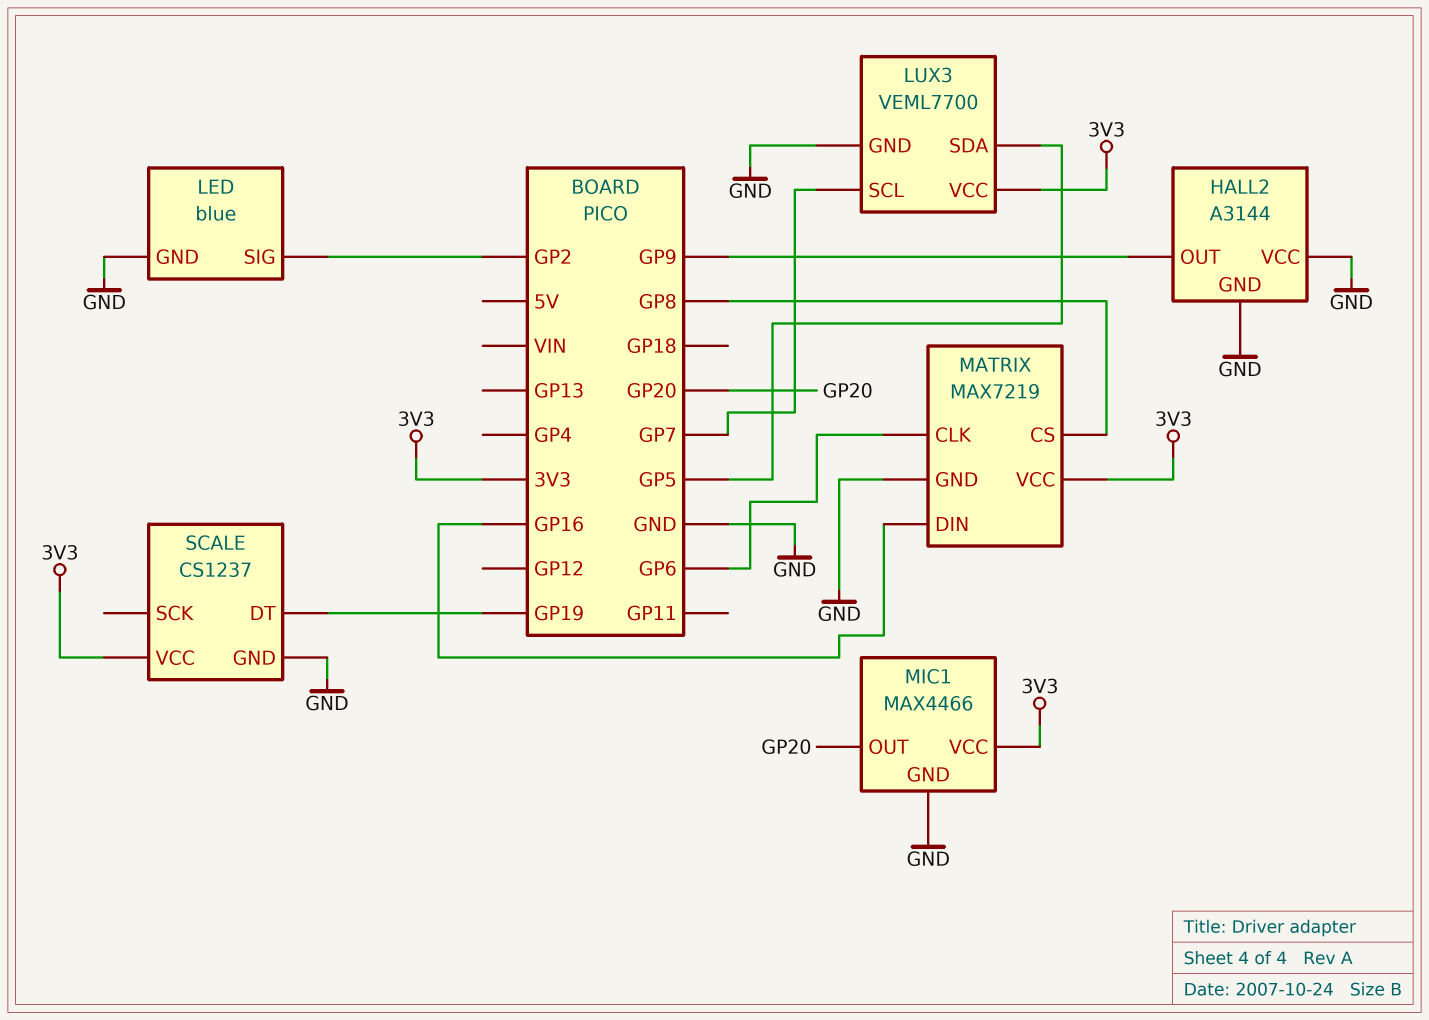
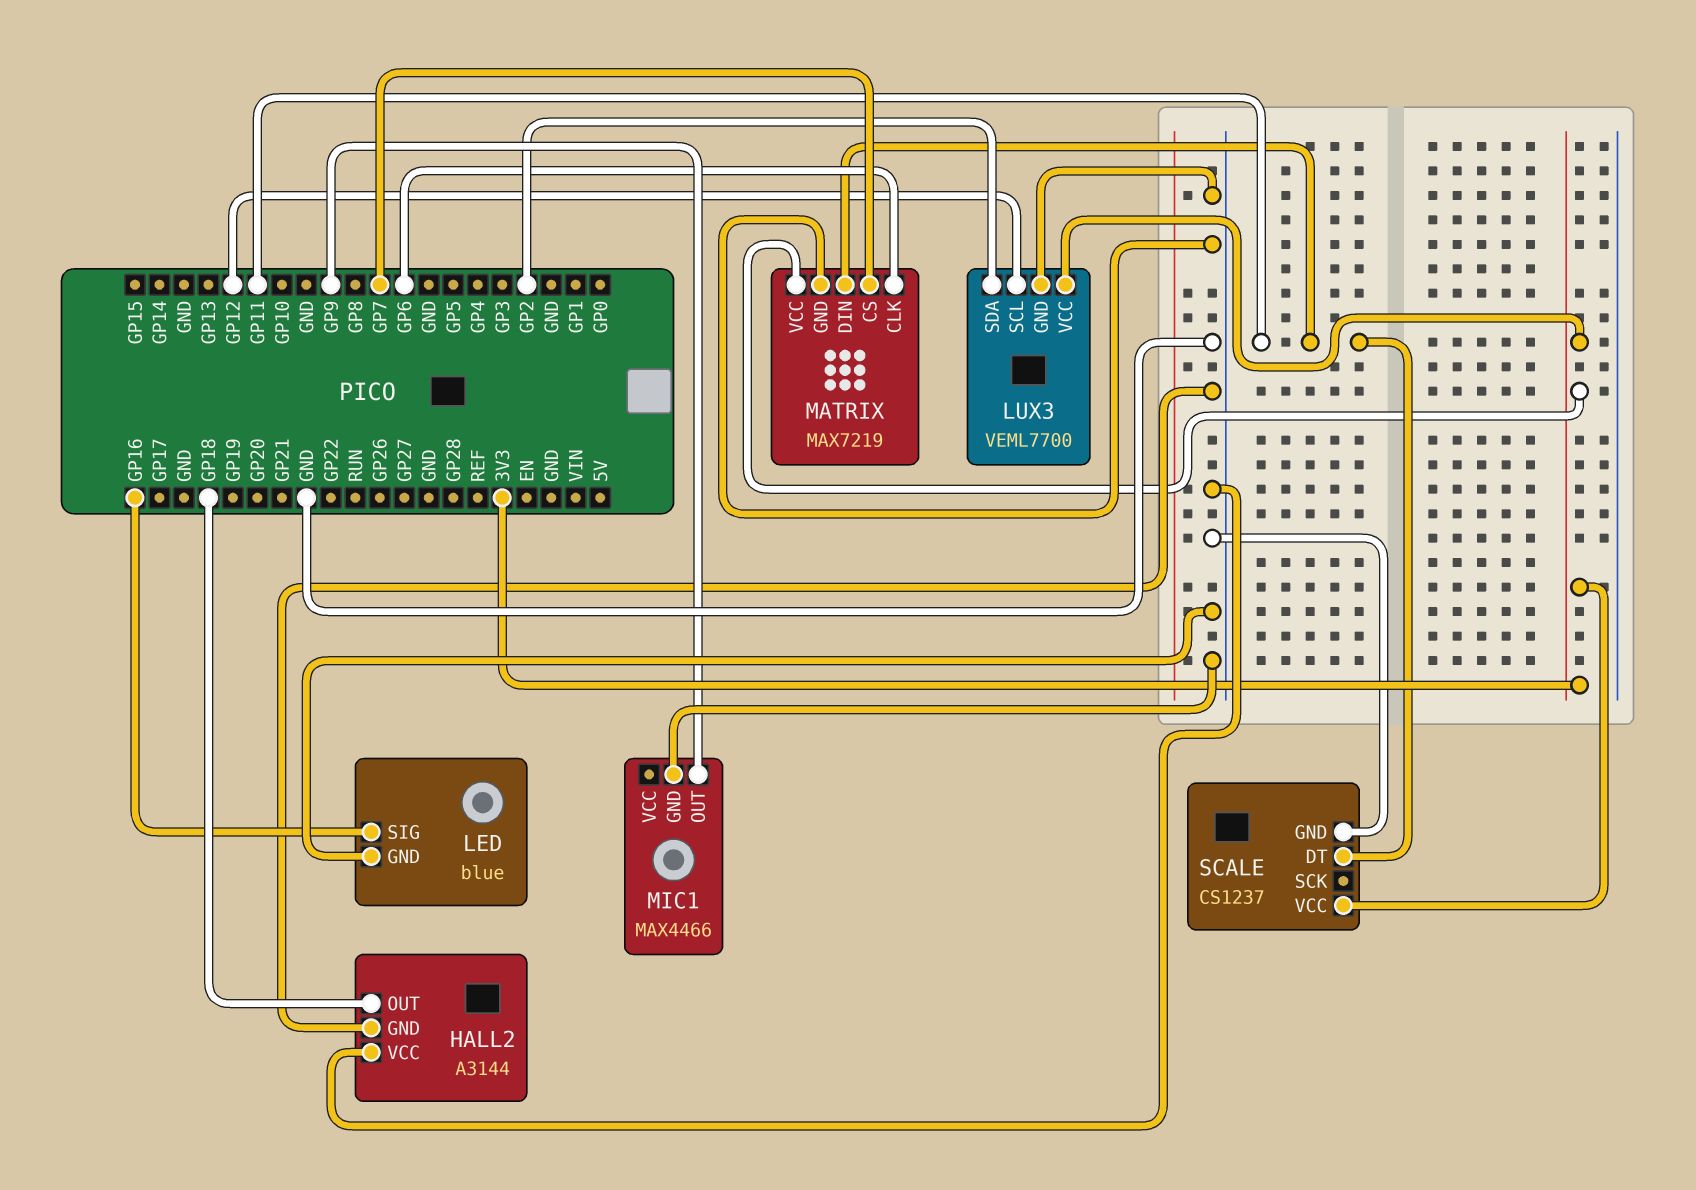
HALL2 pin OUT: GP9 -> GP18
LED pin SIG: GP2 -> GP16
LUX3 pin SCL: GP7 -> GP12
LUX3 pin SDA: GP5 -> GP2
MATRIX pin CS: GP8 -> GP7
MATRIX pin DIN: GP16 -> GP11
MIC1 pin OUT: GP20 -> GP9
MIC1 pin VCC: 3V3 -> none
SCALE pin DT: GP19 -> GP11

